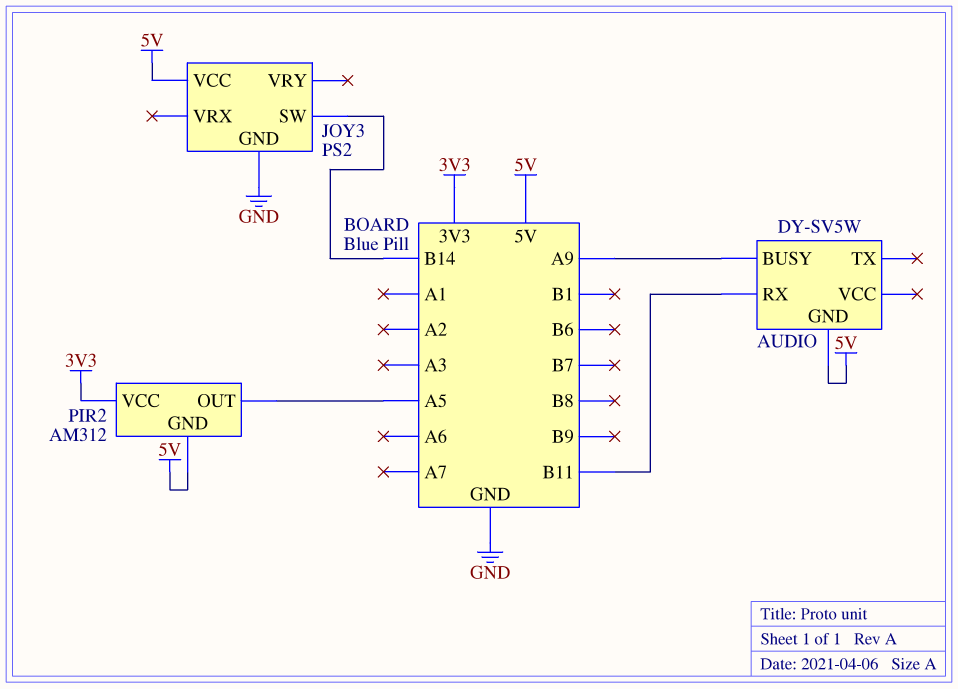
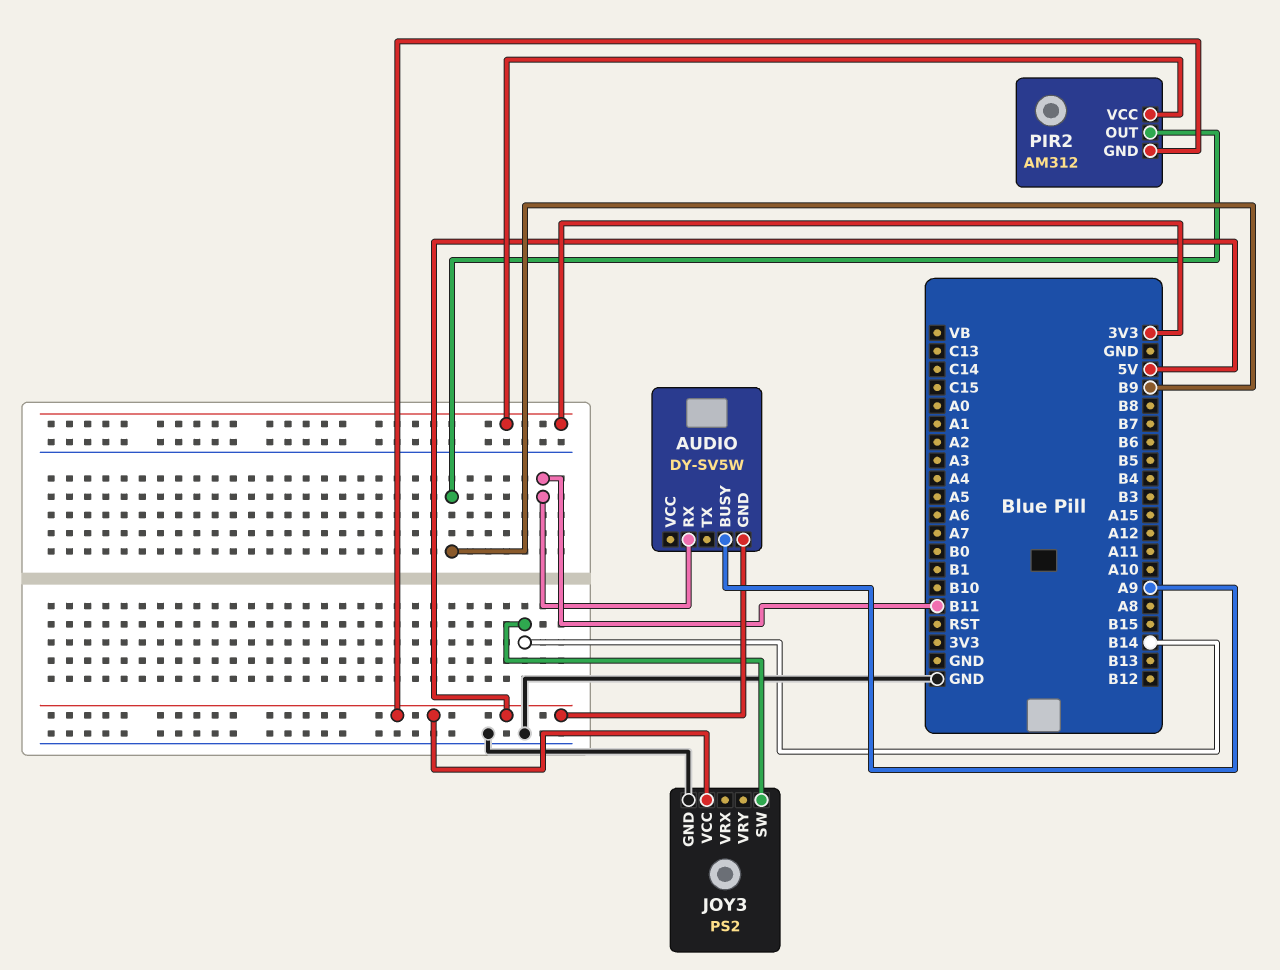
PIR2 pin OUT: A5 -> B9

